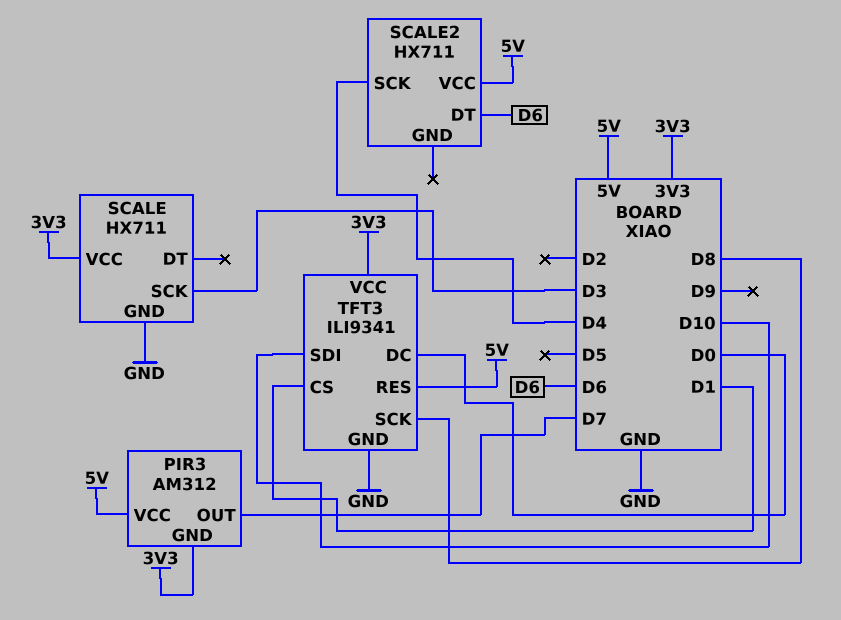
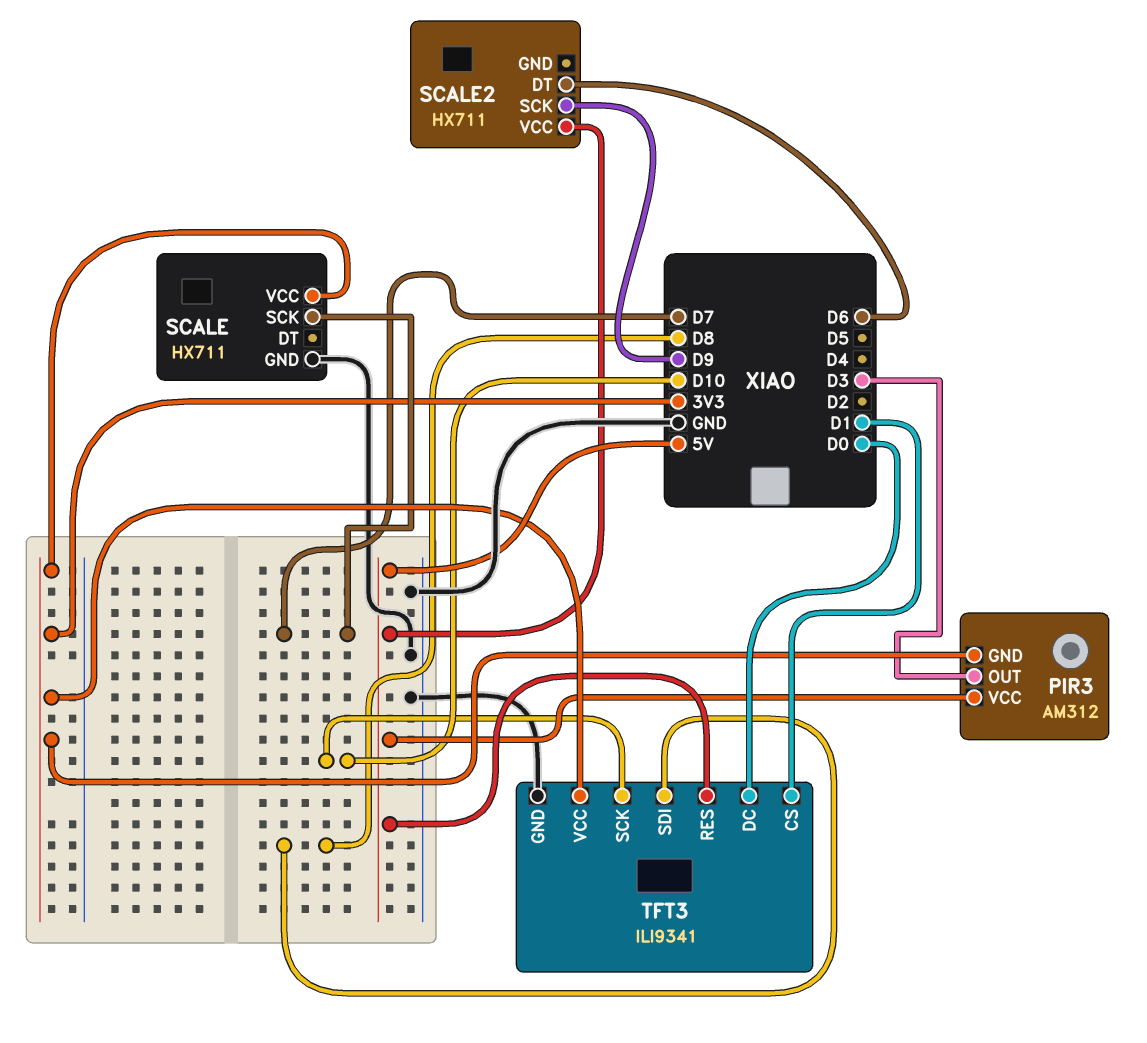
PIR3 pin OUT: D7 -> D3
SCALE pin SCK: D3 -> D7
SCALE2 pin SCK: D4 -> D9
TFT3 pin SCK: D8 -> D10
TFT3 pin SDI: D10 -> D8

